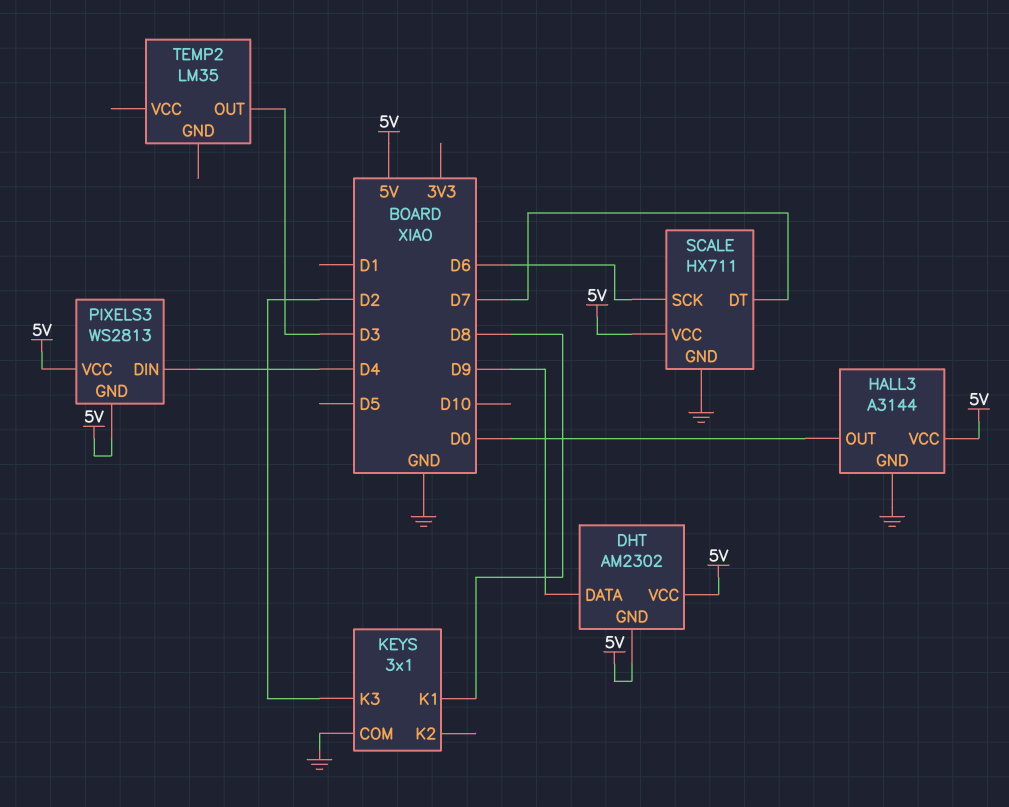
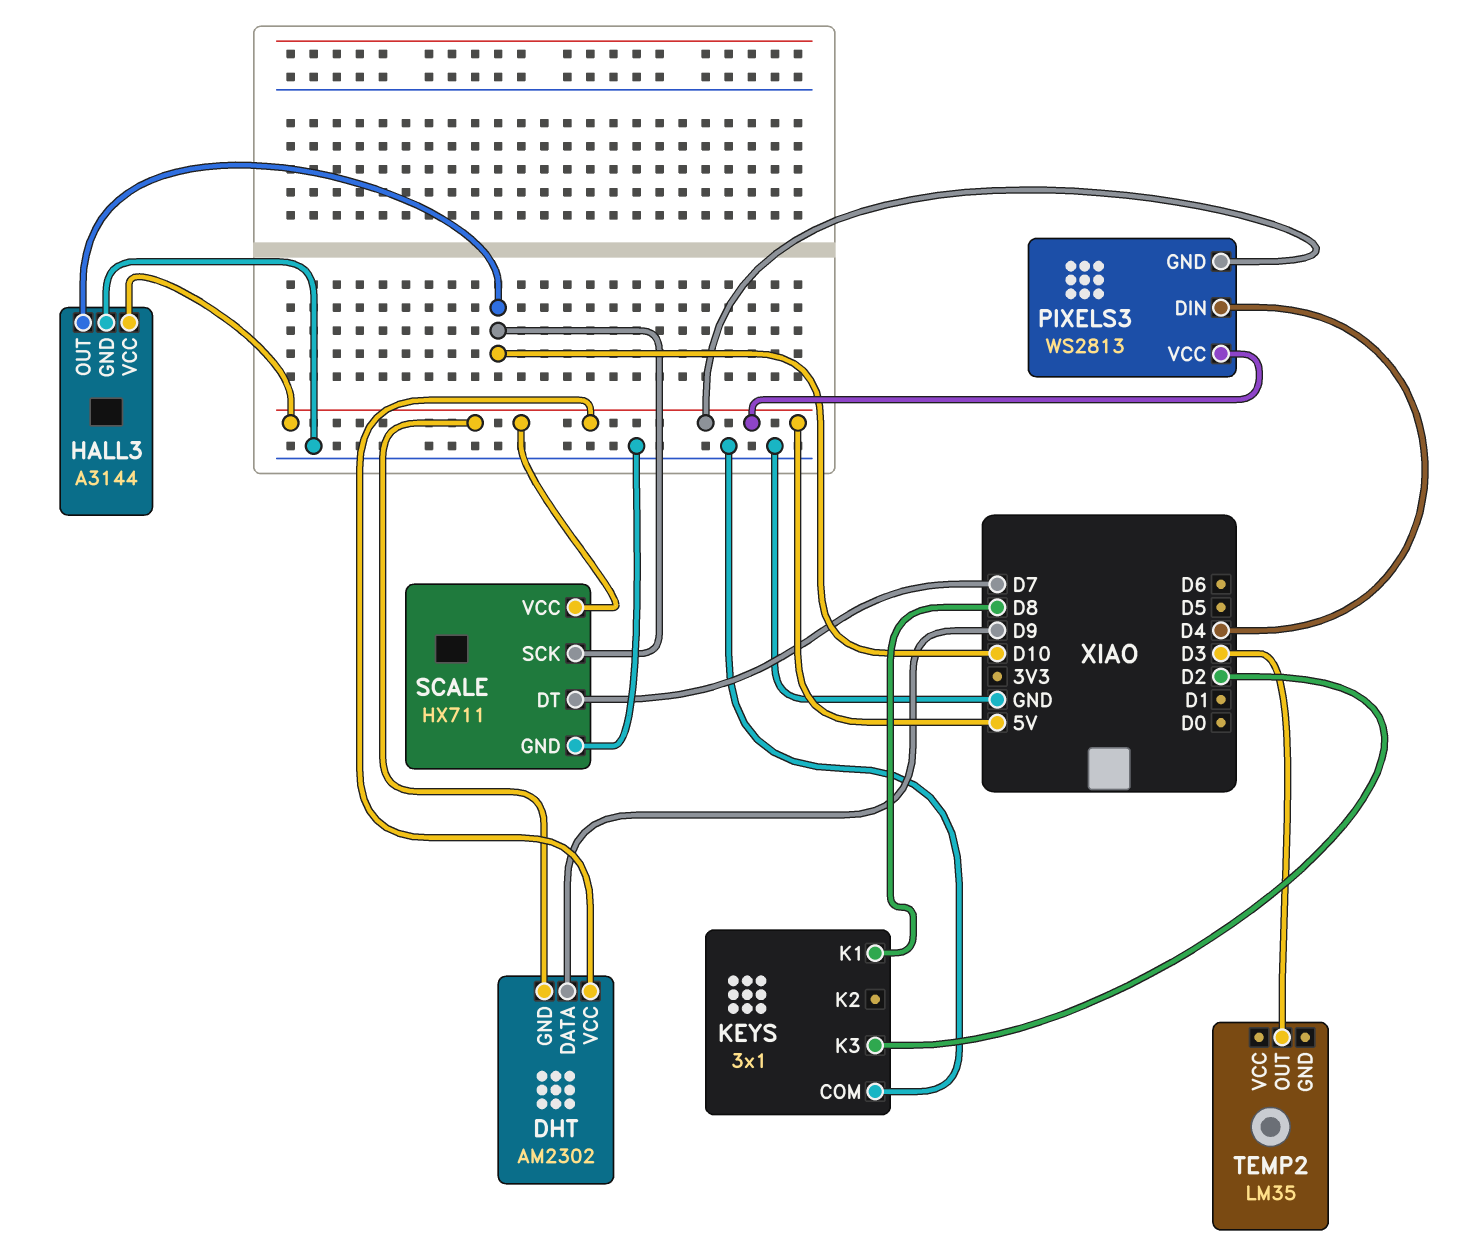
HALL3 pin OUT: D0 -> D10
SCALE pin SCK: D6 -> D10

